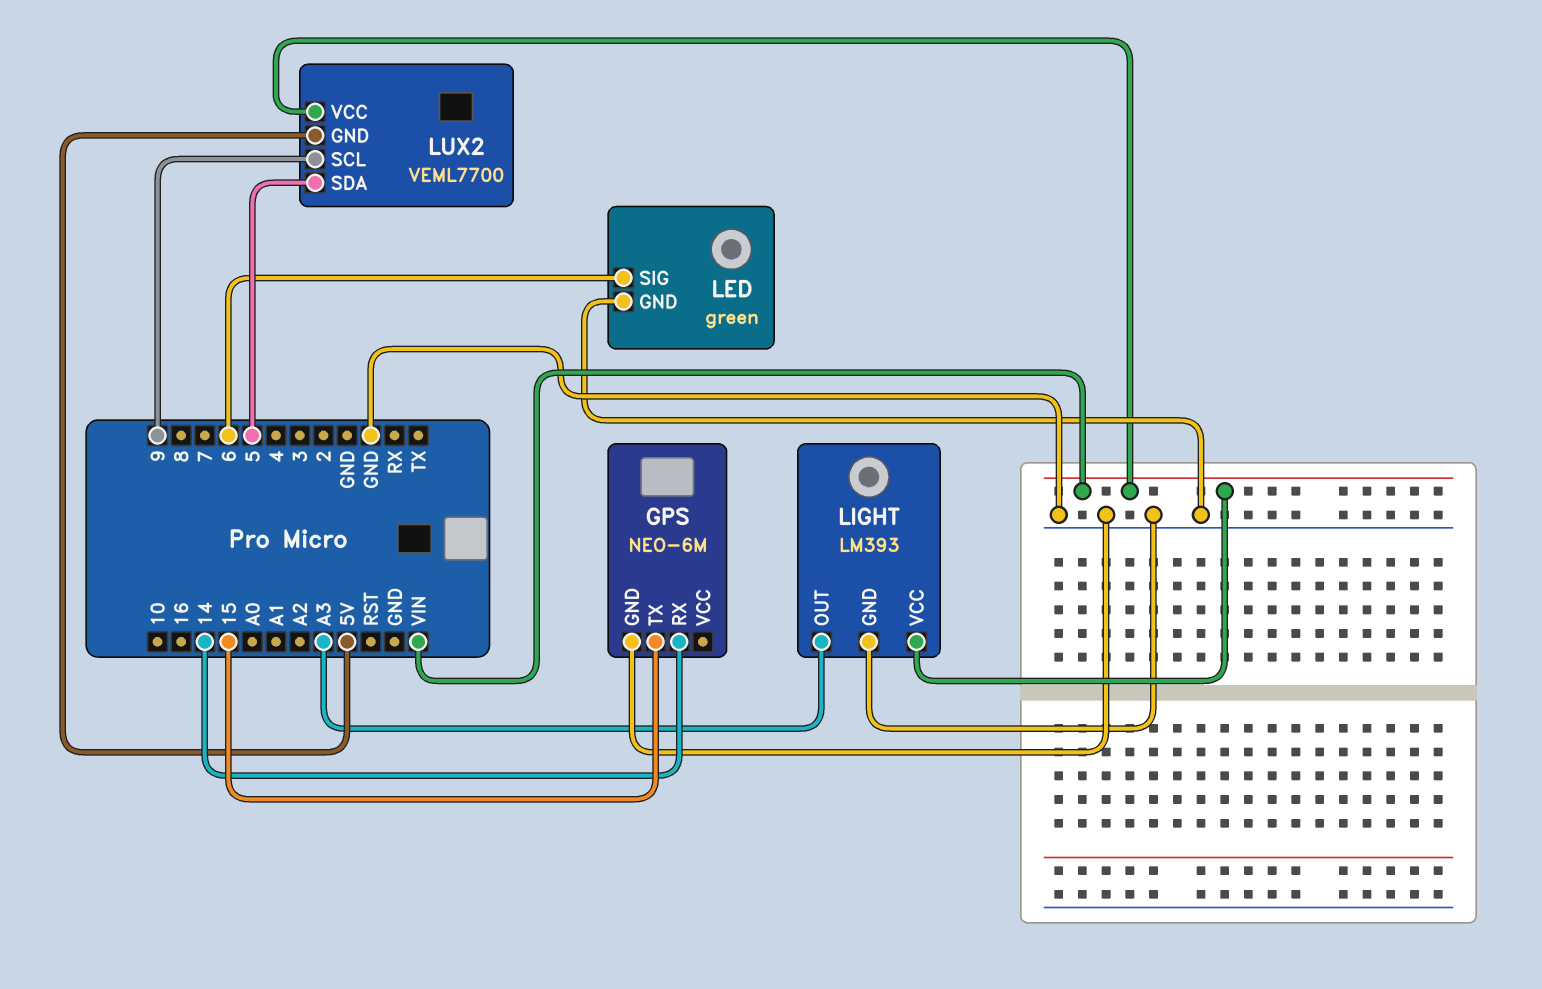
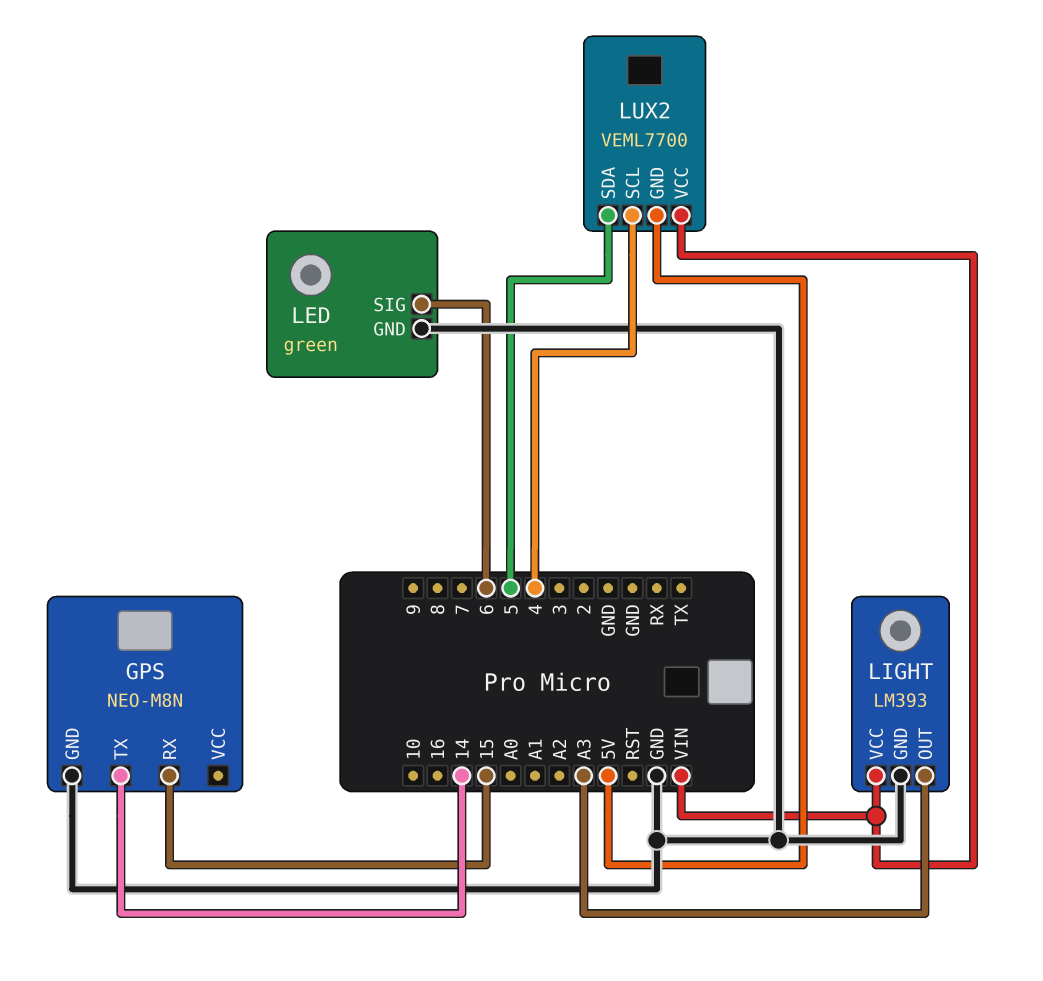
GPS: NEO-6M -> NEO-M8N
GPS pin RX: 14 -> 15
GPS pin TX: 15 -> 14
LUX2 pin SCL: 9 -> 4

